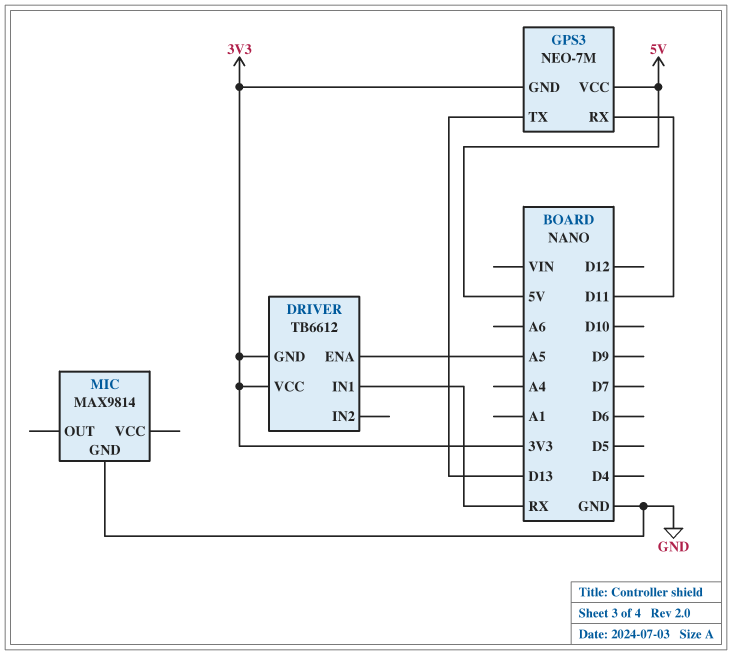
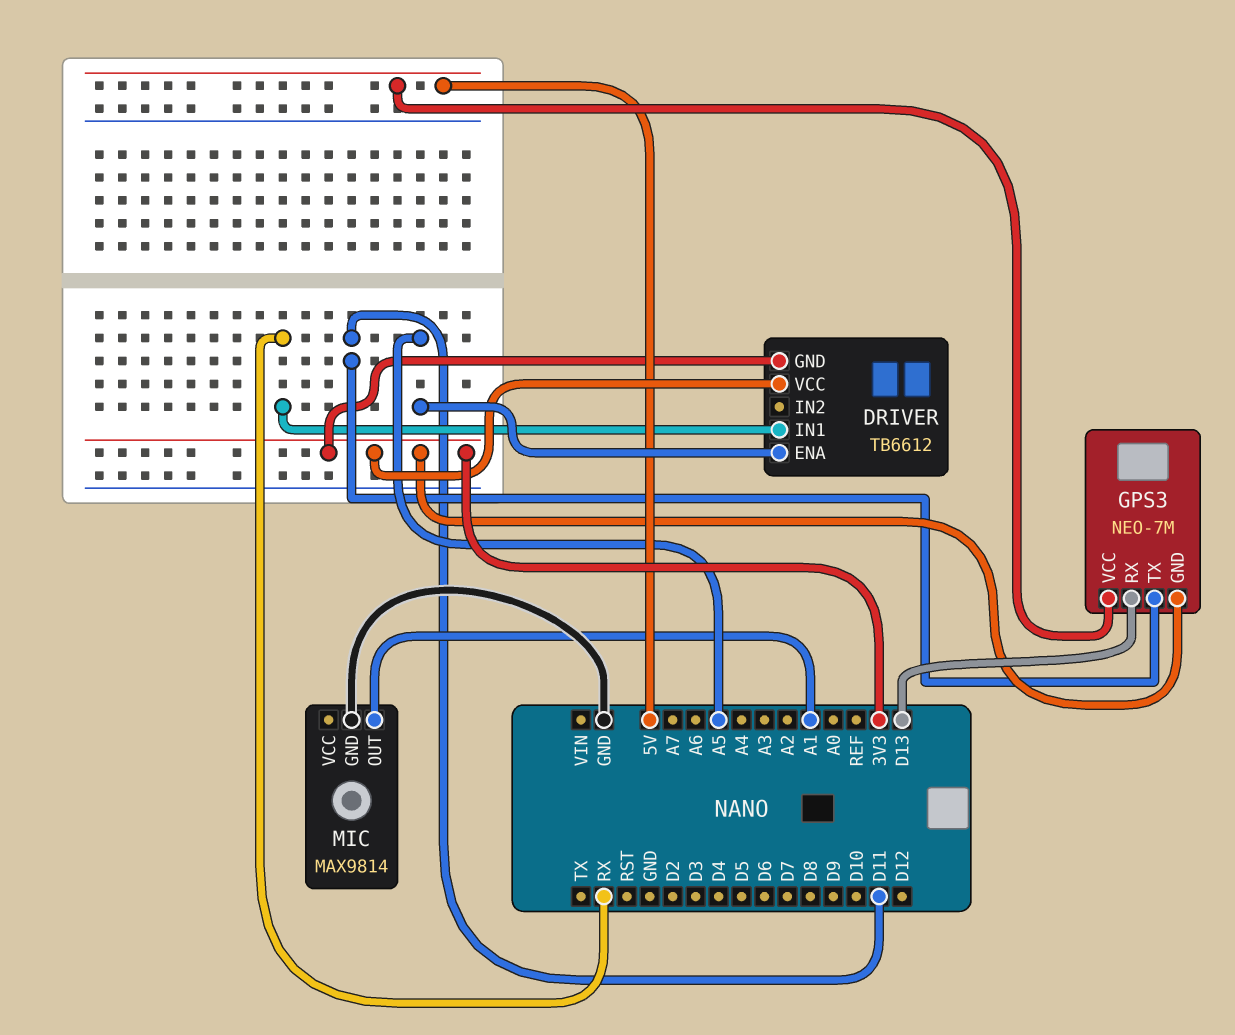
GPS3 pin RX: D11 -> D13
GPS3 pin TX: D13 -> D11
MIC pin OUT: none -> A1

